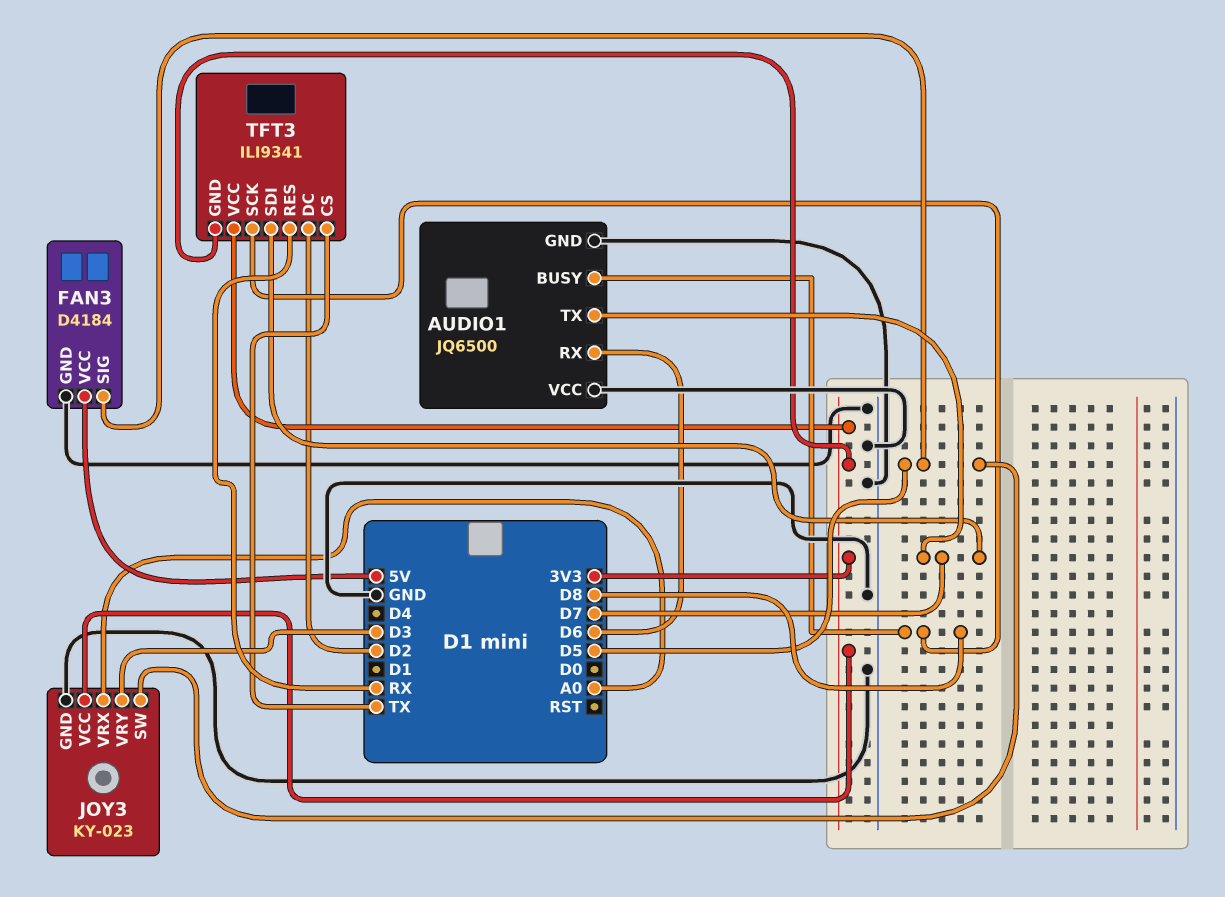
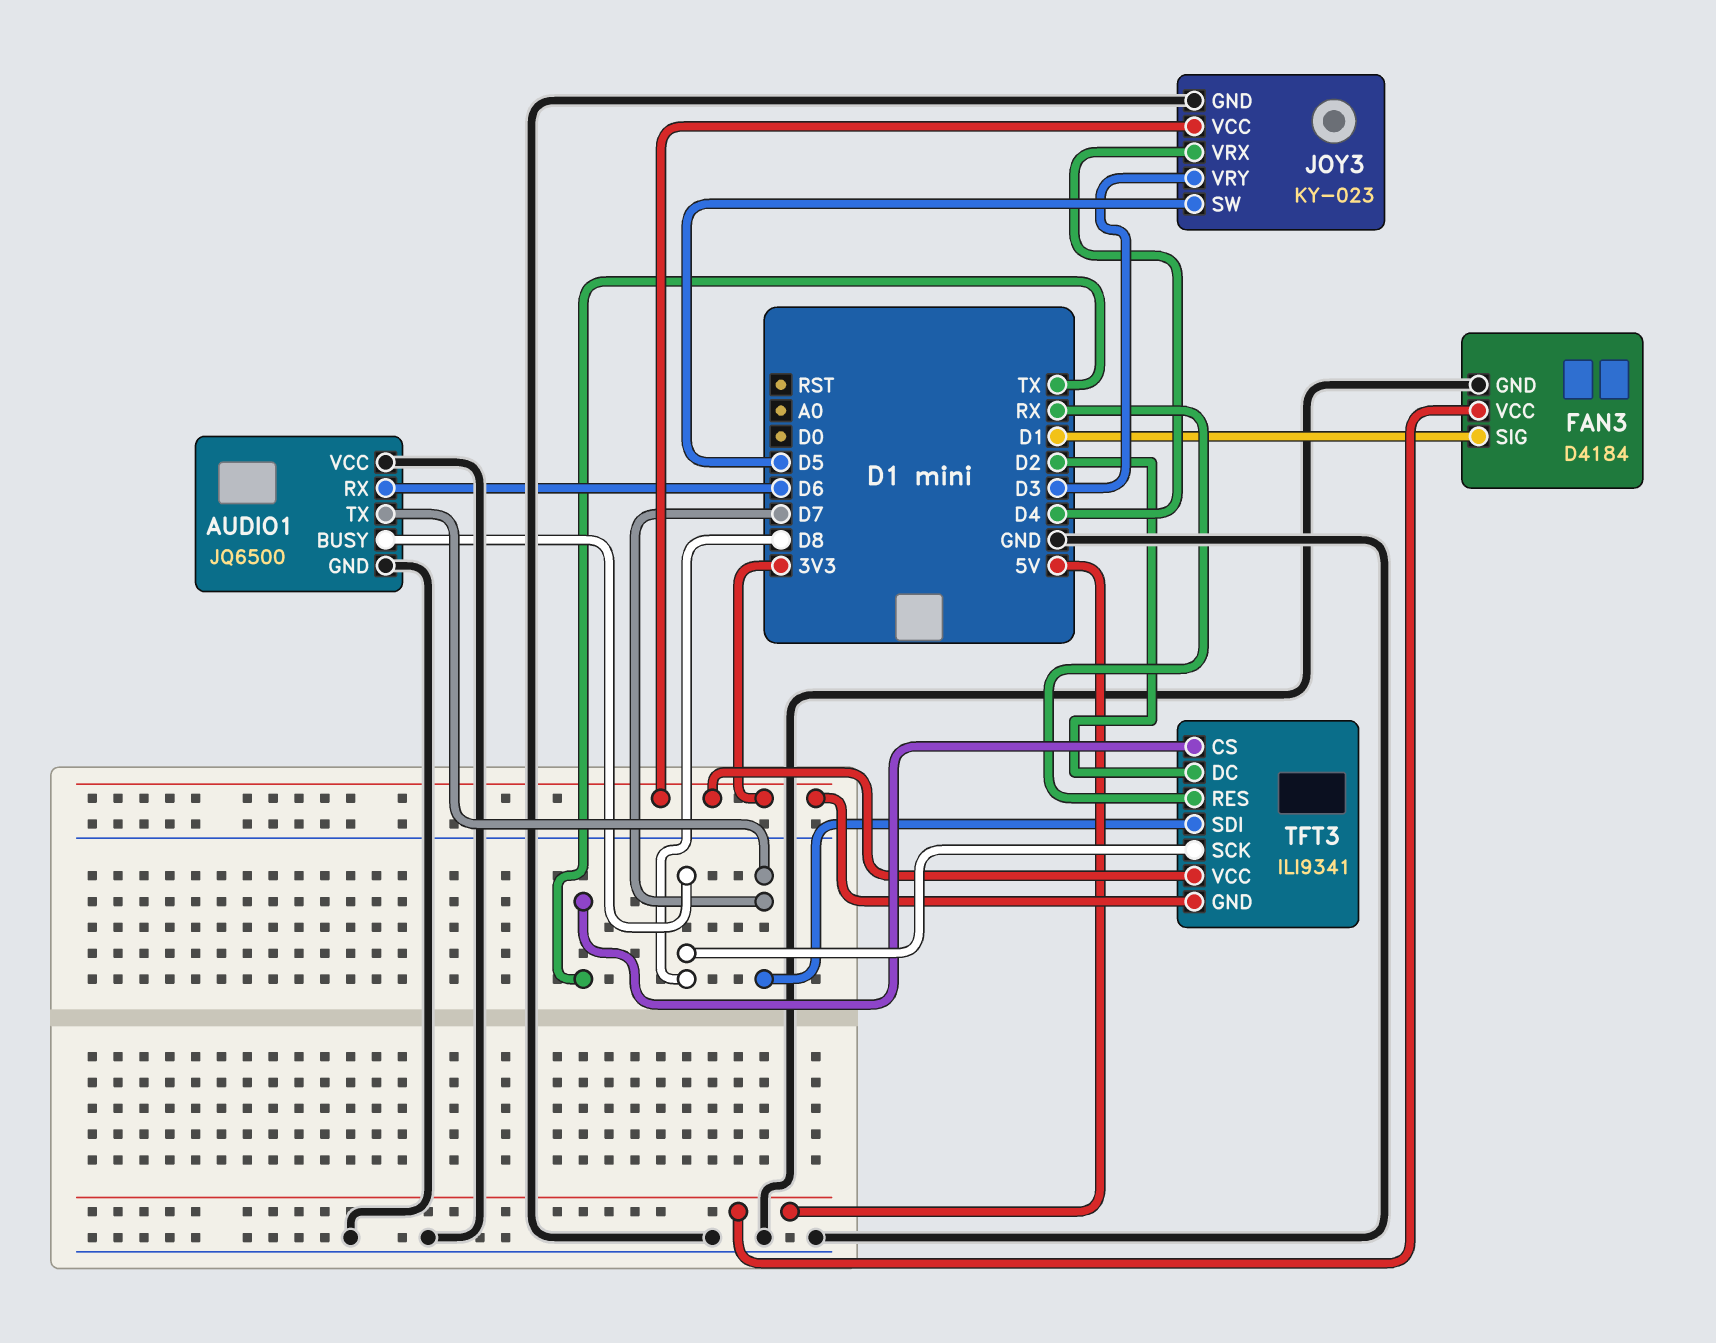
FAN3 pin SIG: D5 -> D1
JOY3 pin VRX: A0 -> D4

